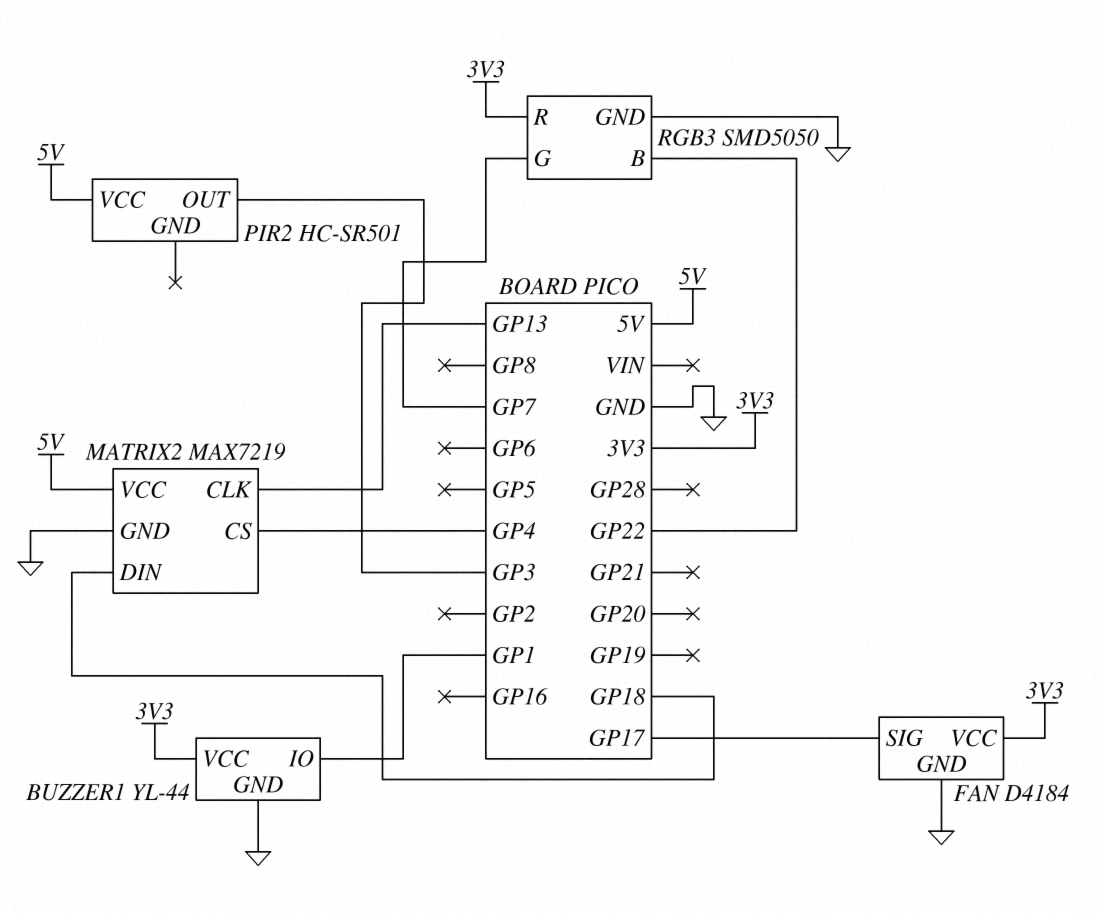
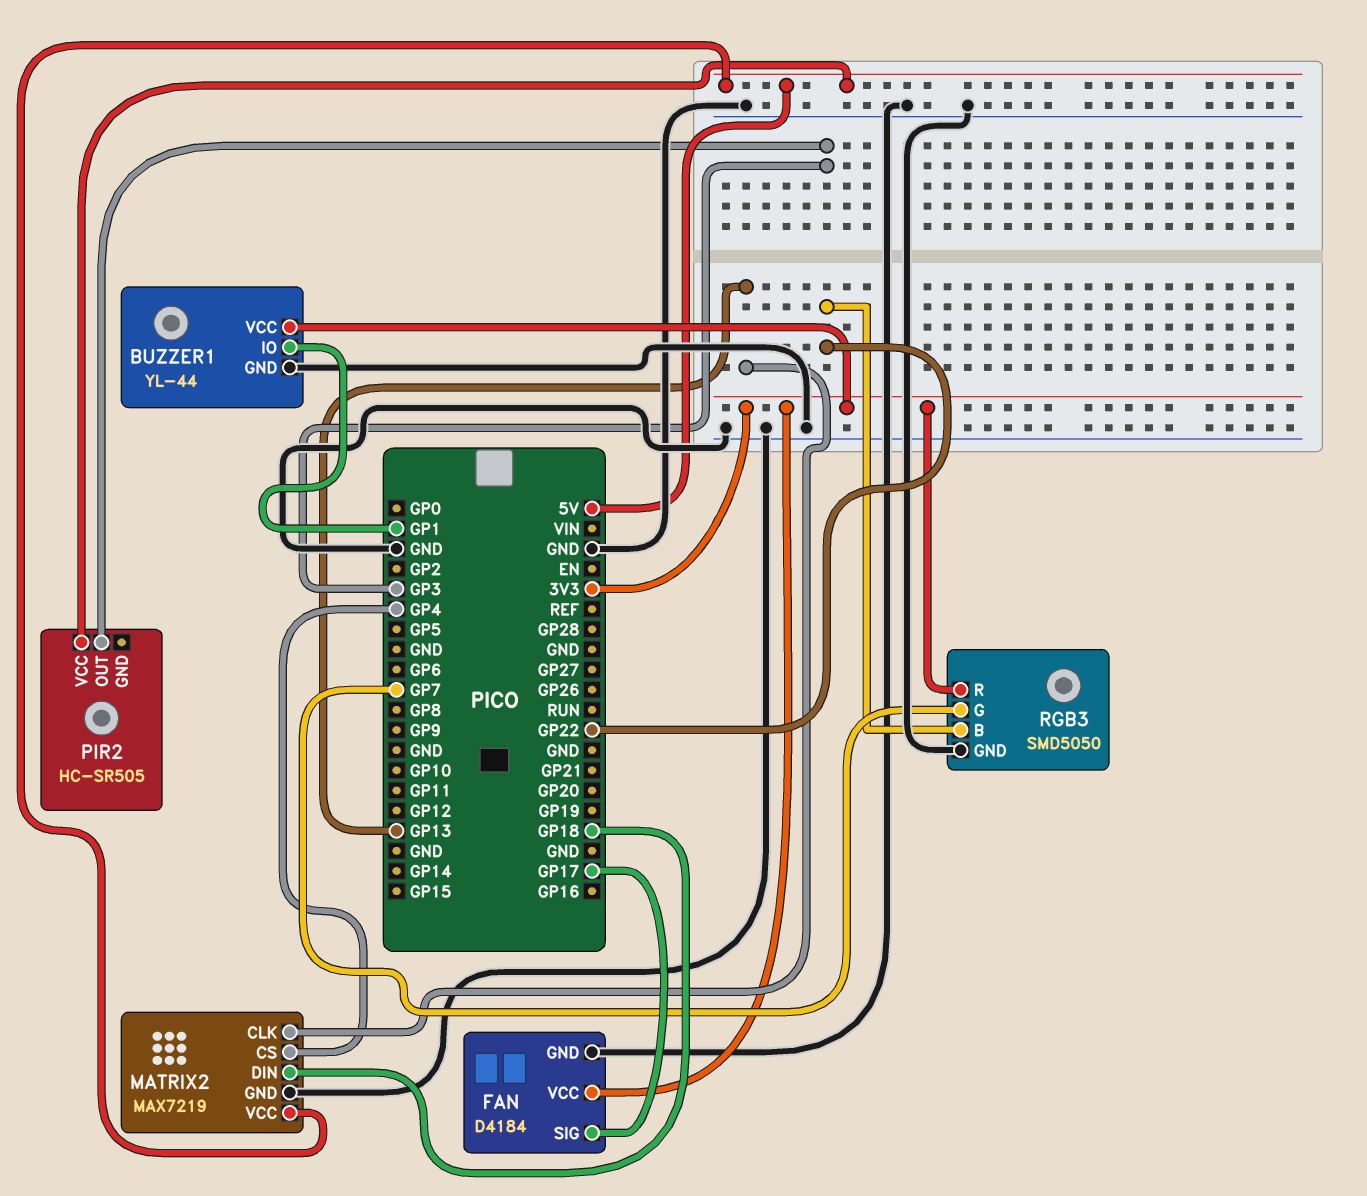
PIR2: HC-SR501 -> HC-SR505

